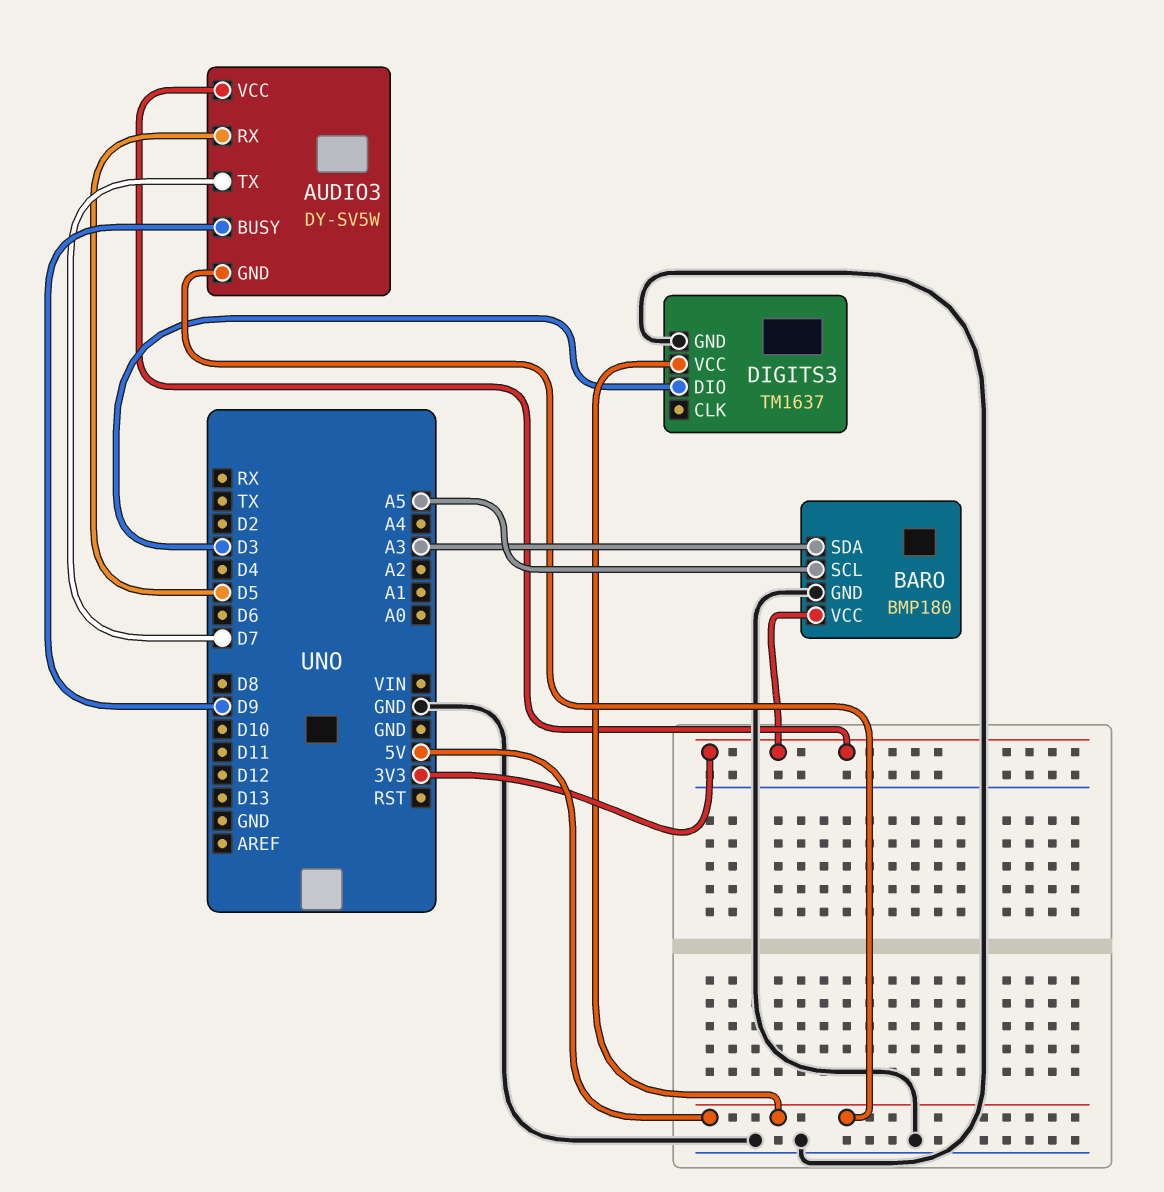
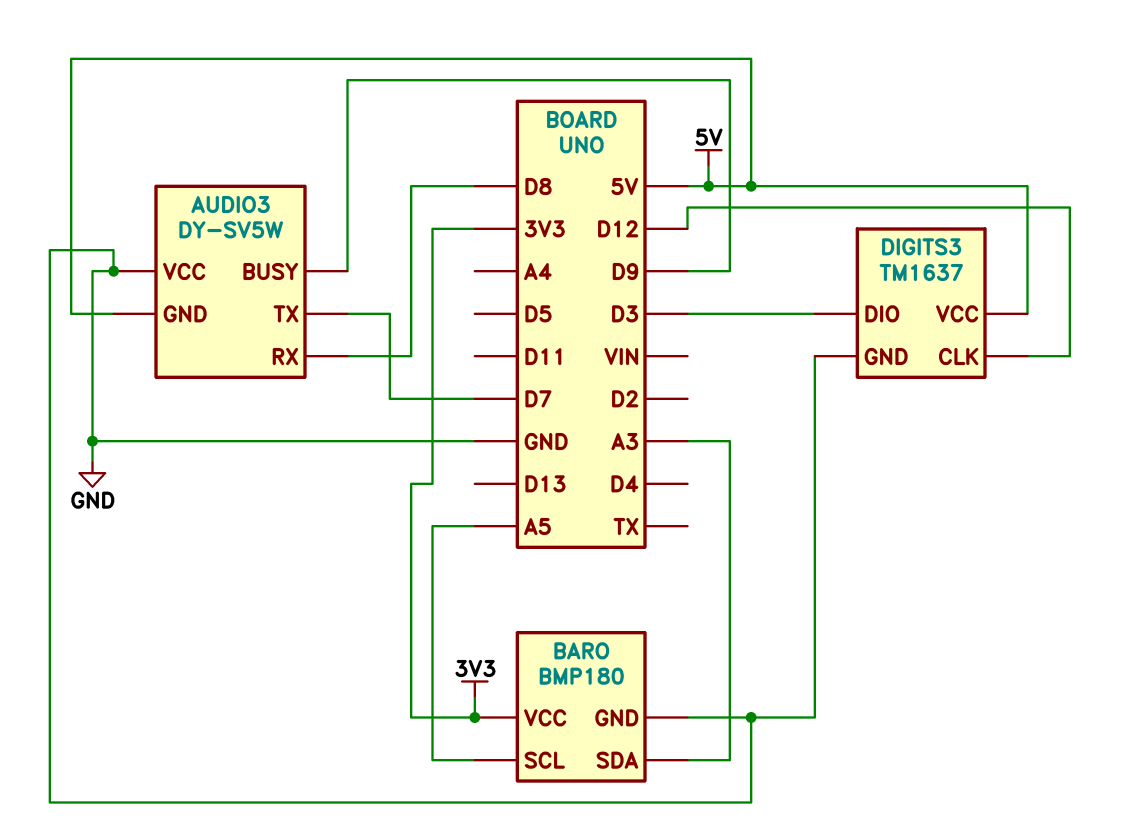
AUDIO3 pin RX: D5 -> D8
AUDIO3 pin VCC: 3V3 -> GND
DIGITS3 pin CLK: none -> D12

